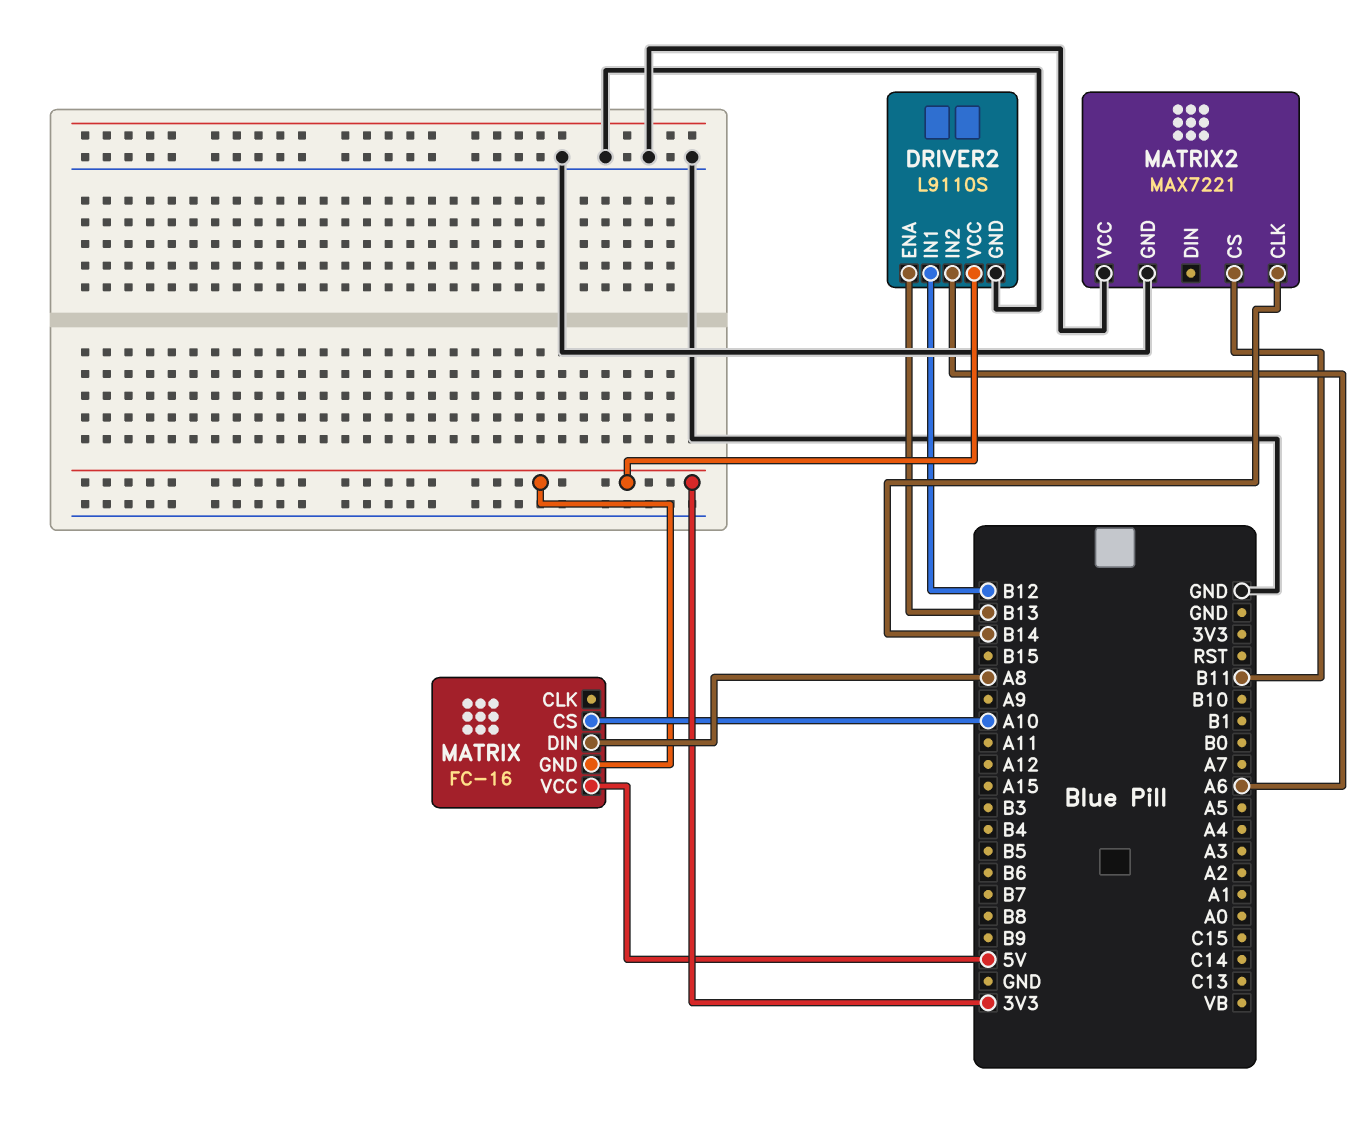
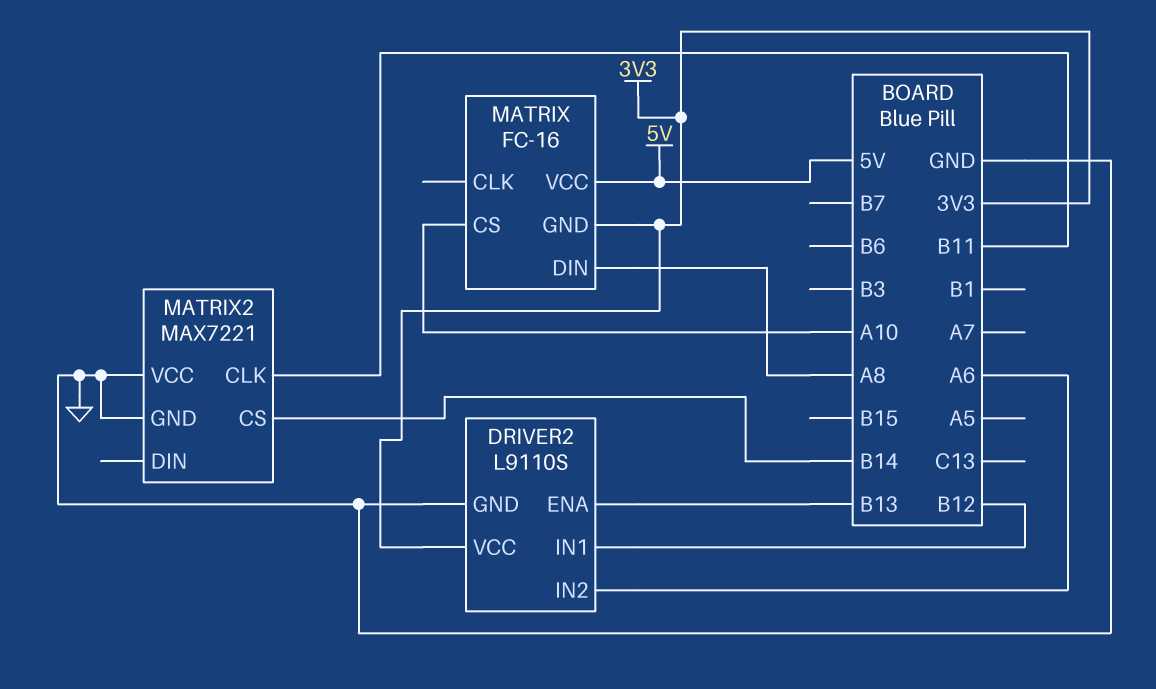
MATRIX2 pin CLK: B14 -> B11
MATRIX2 pin CS: B11 -> B14

